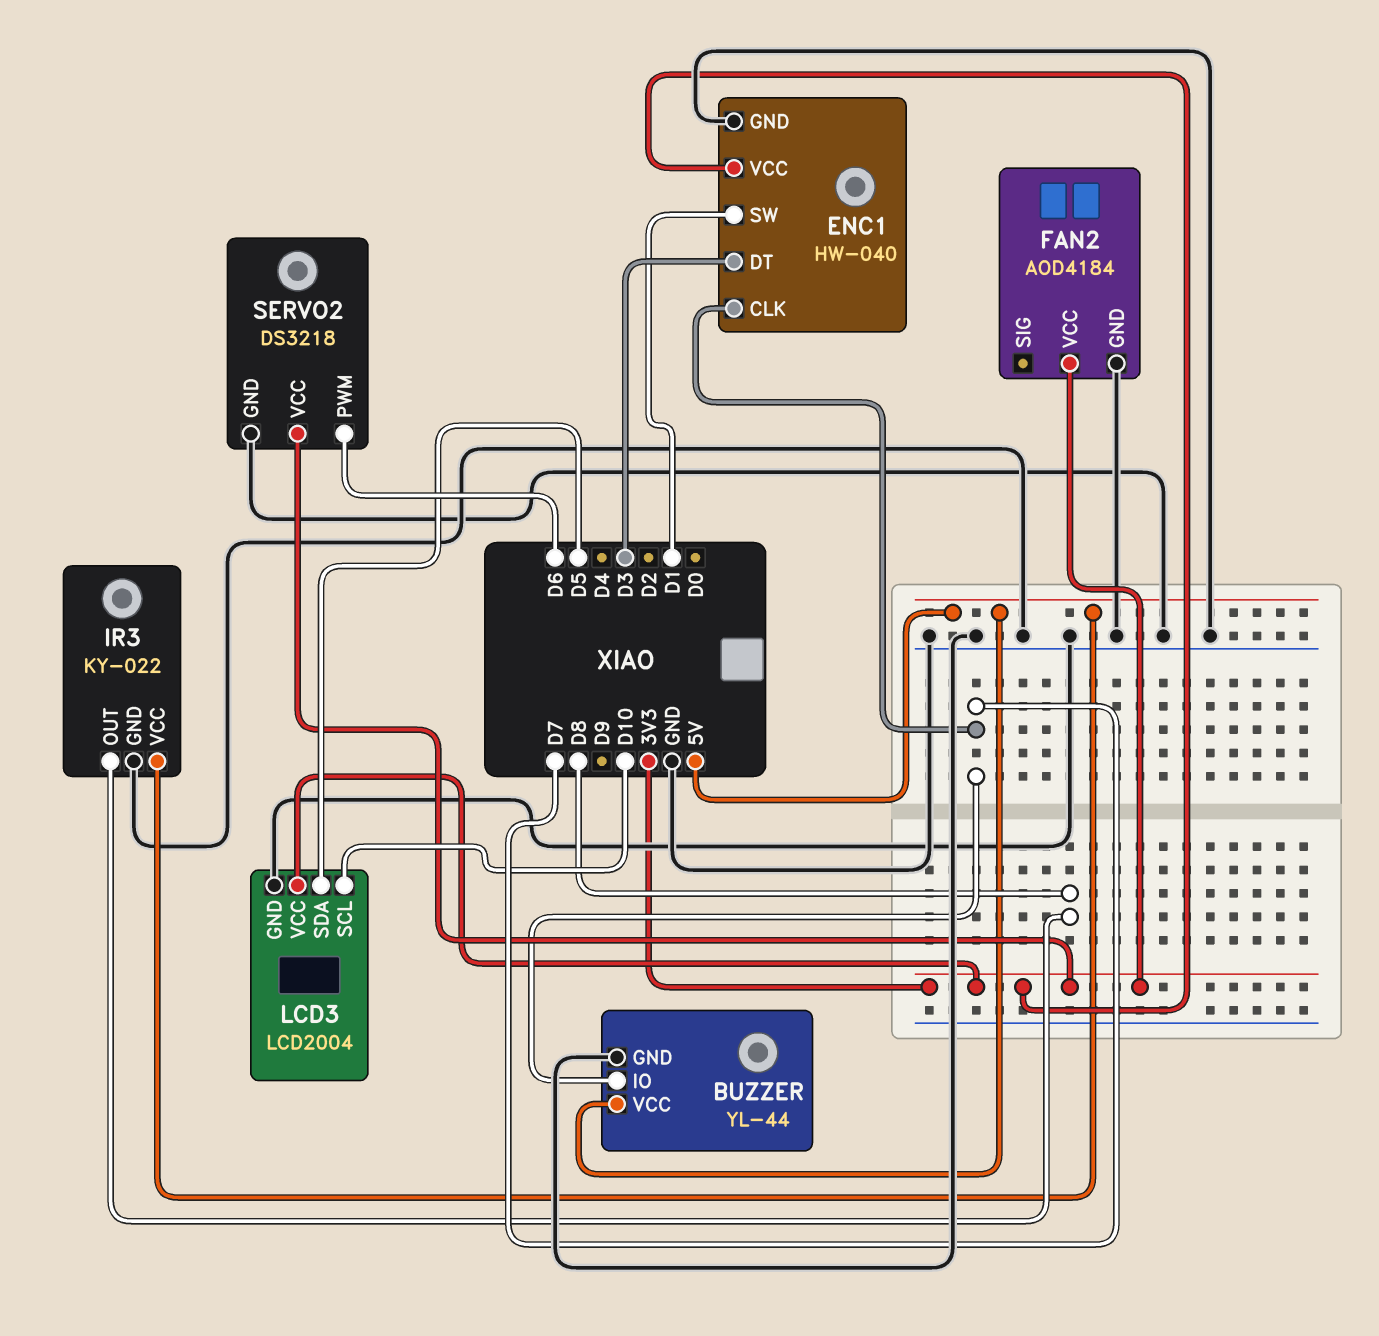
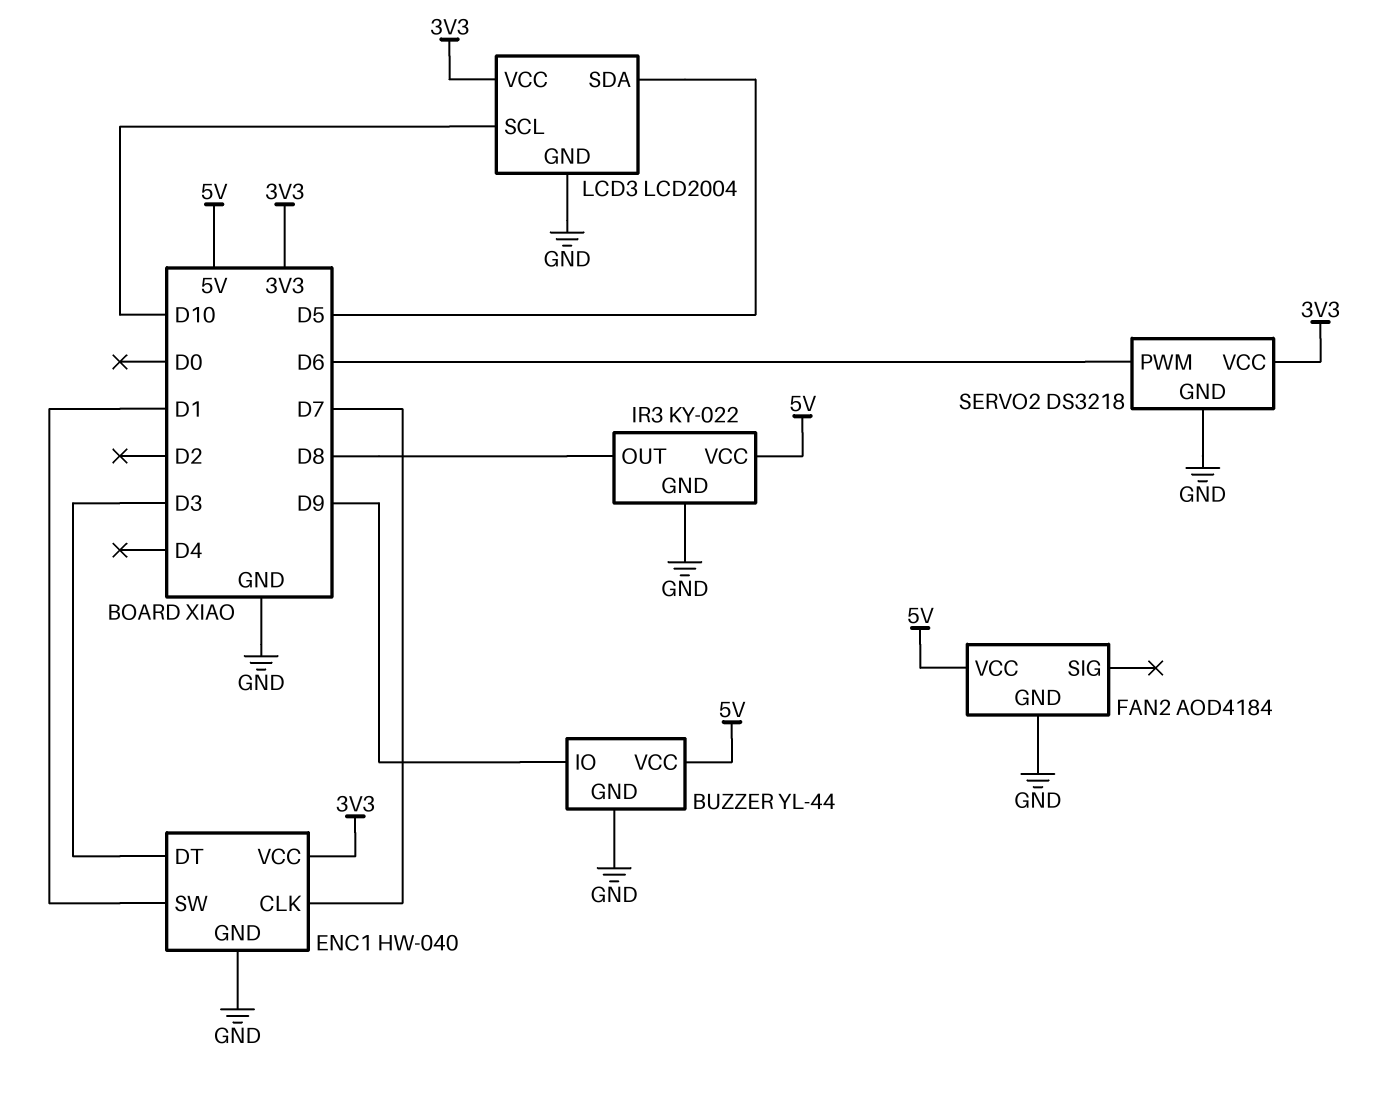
BUZZER pin IO: D7 -> D9
FAN2 pin VCC: 3V3 -> 5V

